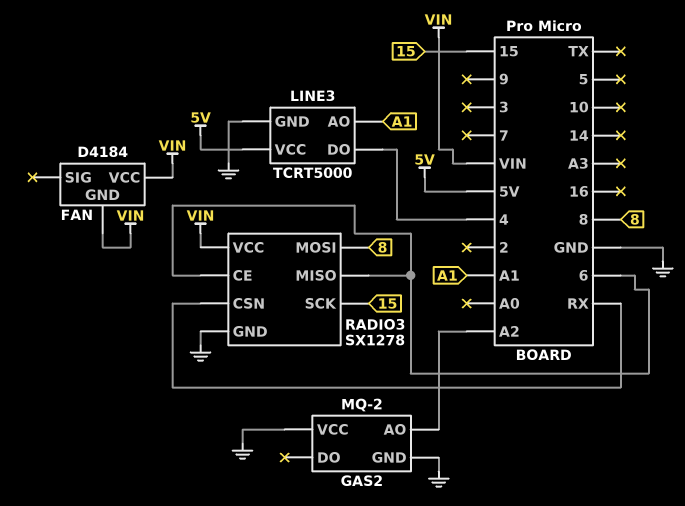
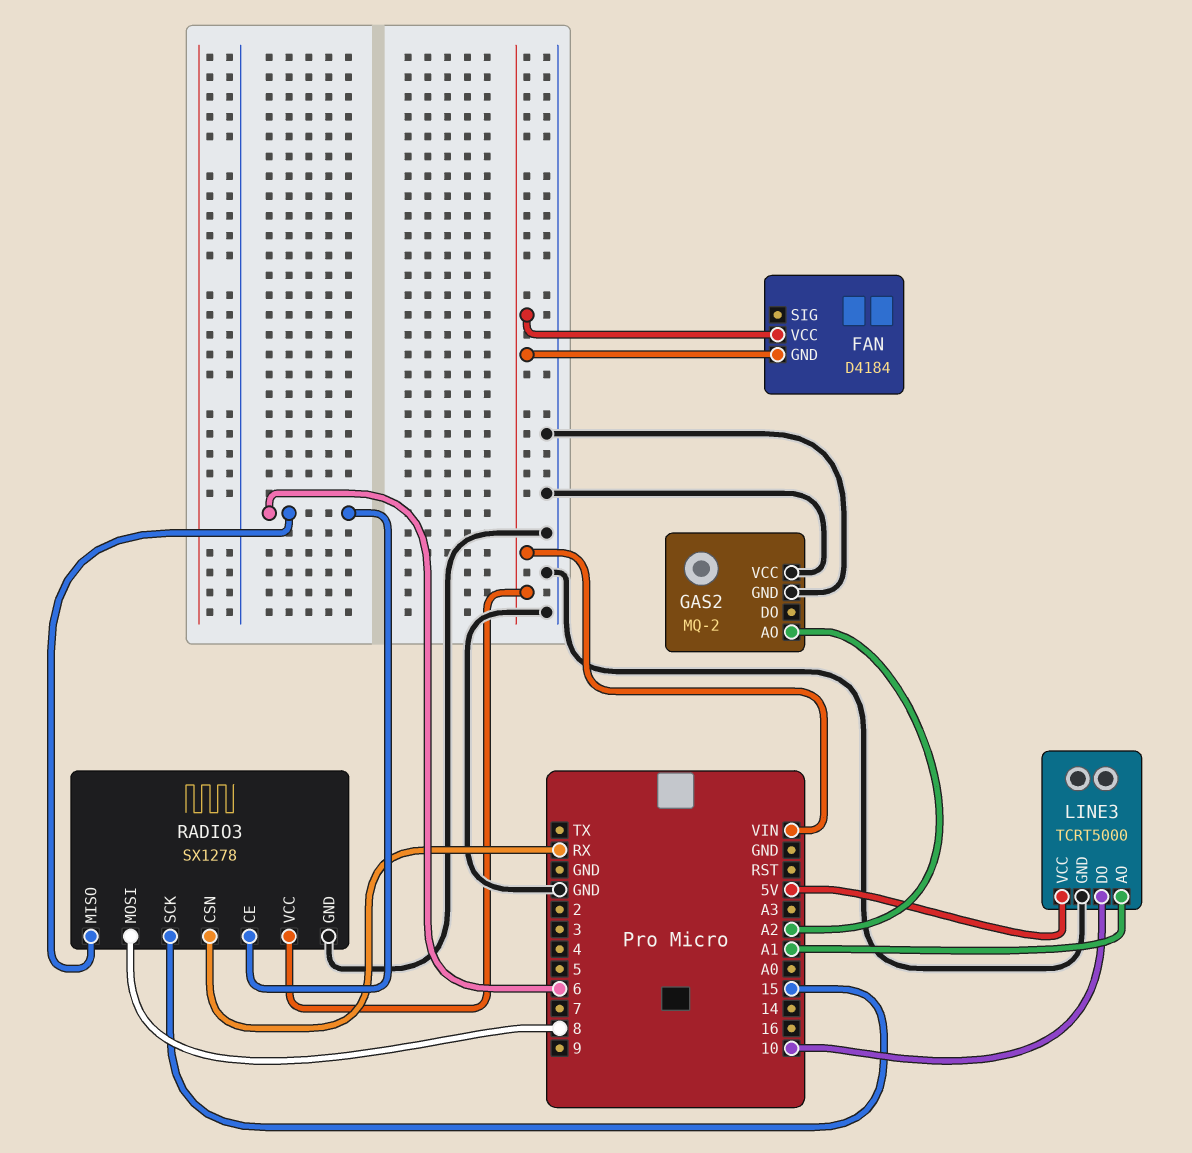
LINE3 pin DO: 4 -> 10

